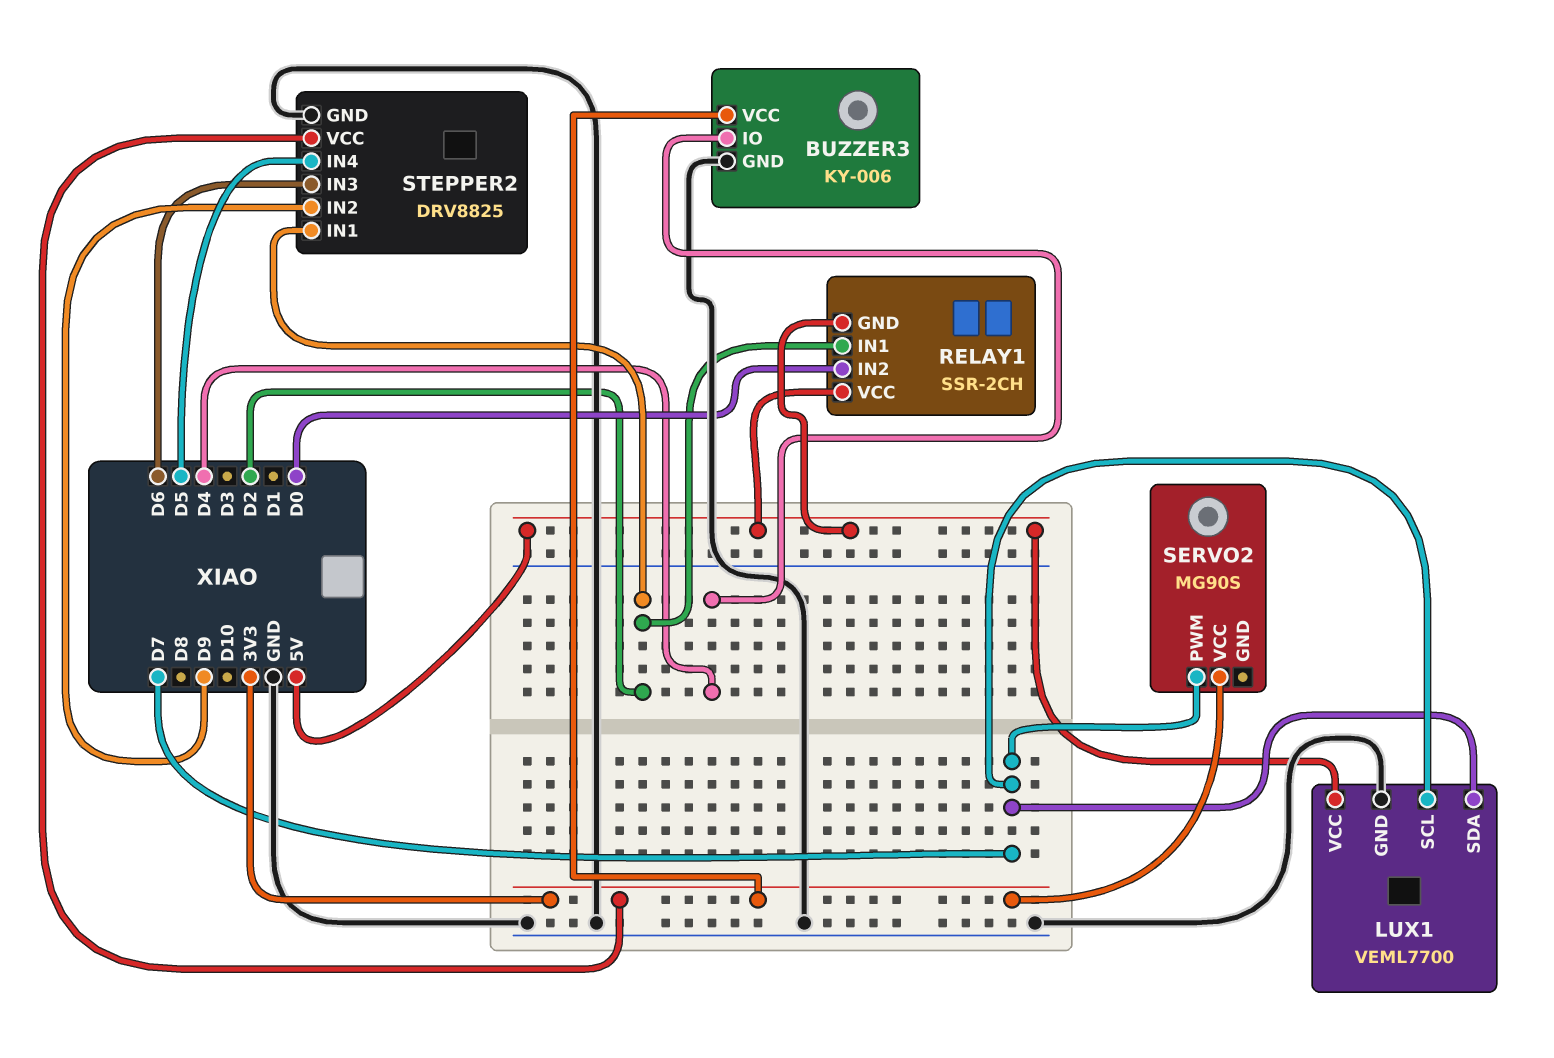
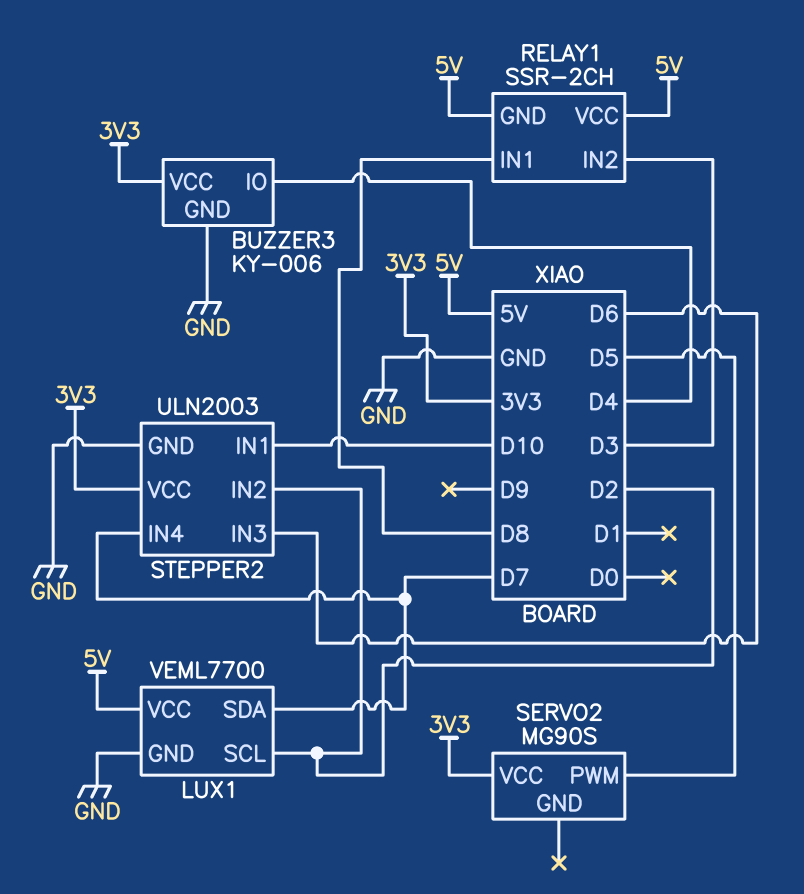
LUX1 pin SCL: D7 -> D2
RELAY1 pin IN1: D2 -> D8
RELAY1 pin IN2: D0 -> D3
SERVO2 pin PWM: D7 -> D5
STEPPER2: DRV8825 -> ULN2003
STEPPER2 pin IN1: D2 -> D10
STEPPER2 pin IN2: D9 -> D2
STEPPER2 pin IN4: D5 -> D7

